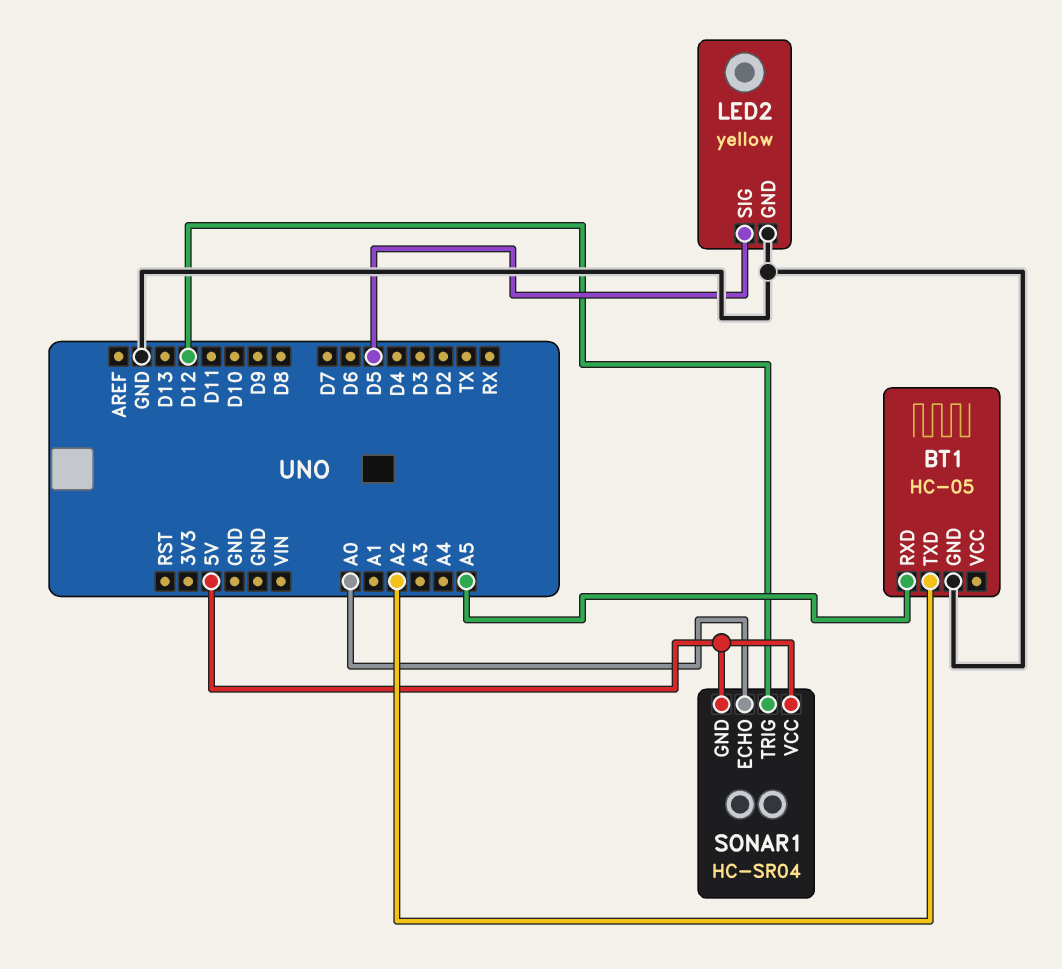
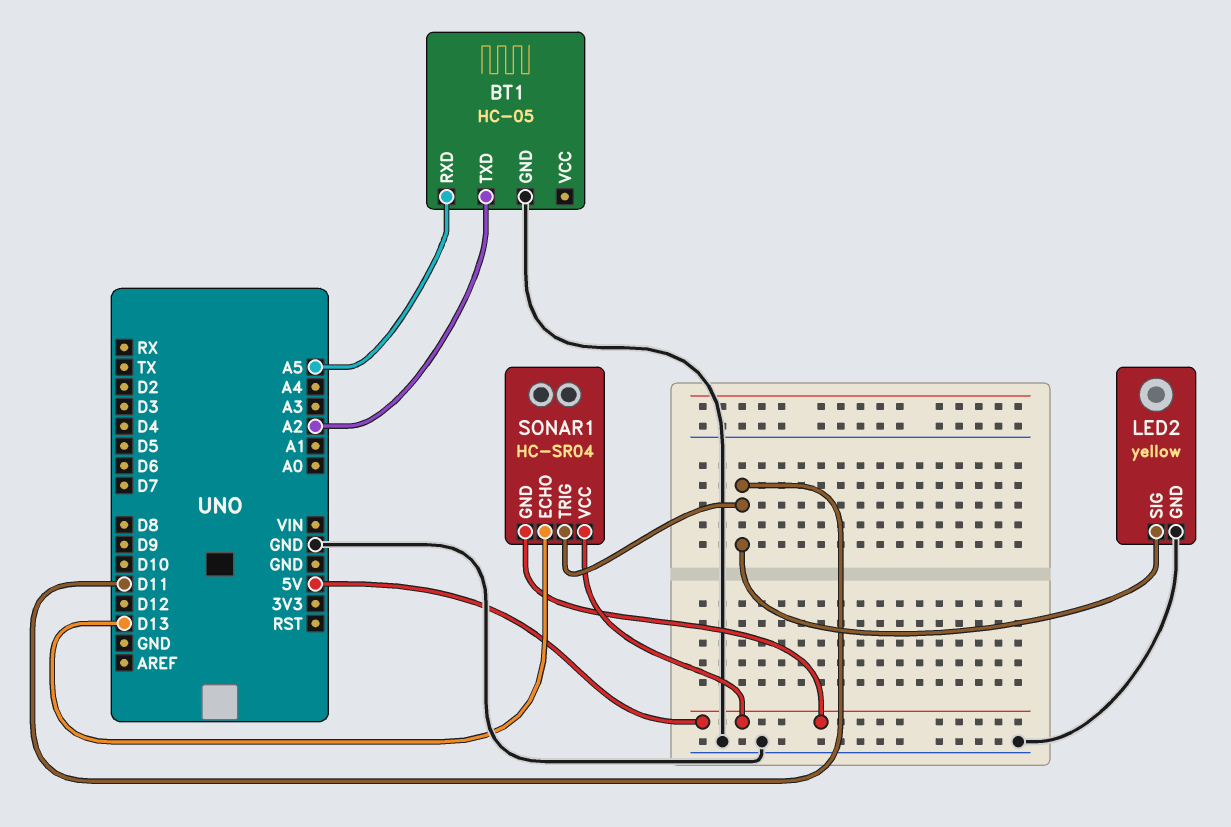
LED2 pin SIG: D5 -> D11
SONAR1 pin ECHO: A0 -> D13
SONAR1 pin TRIG: D12 -> D11

